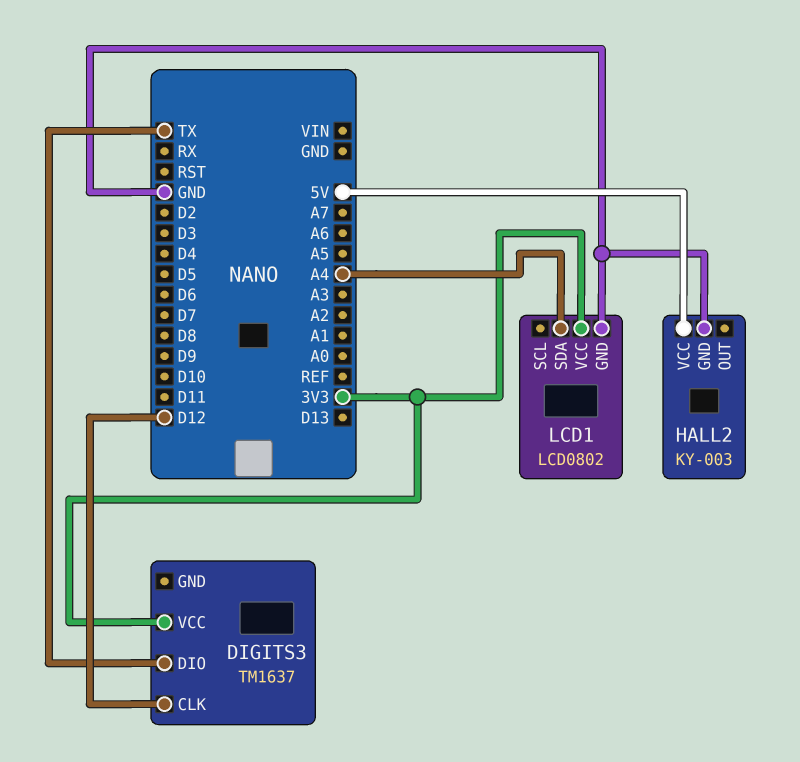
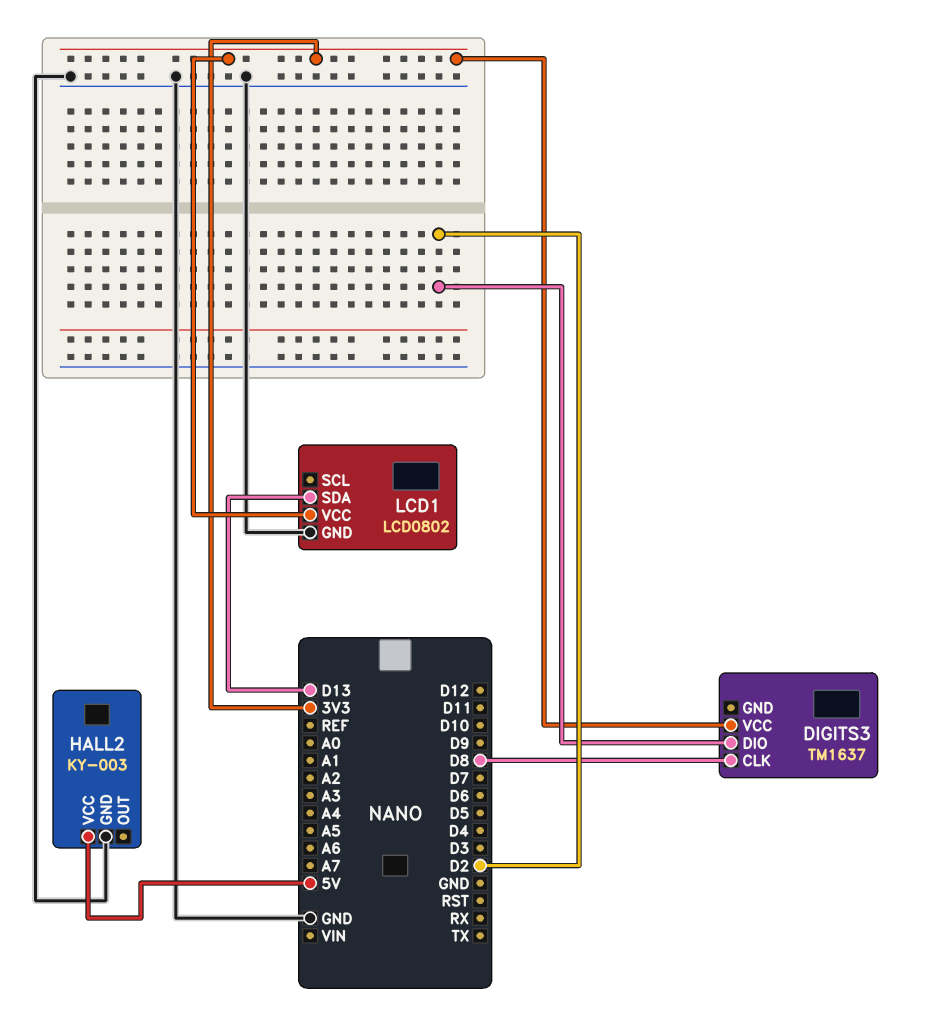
DIGITS3 pin CLK: D12 -> D8
DIGITS3 pin DIO: TX -> D2
LCD1 pin SDA: A4 -> D13

